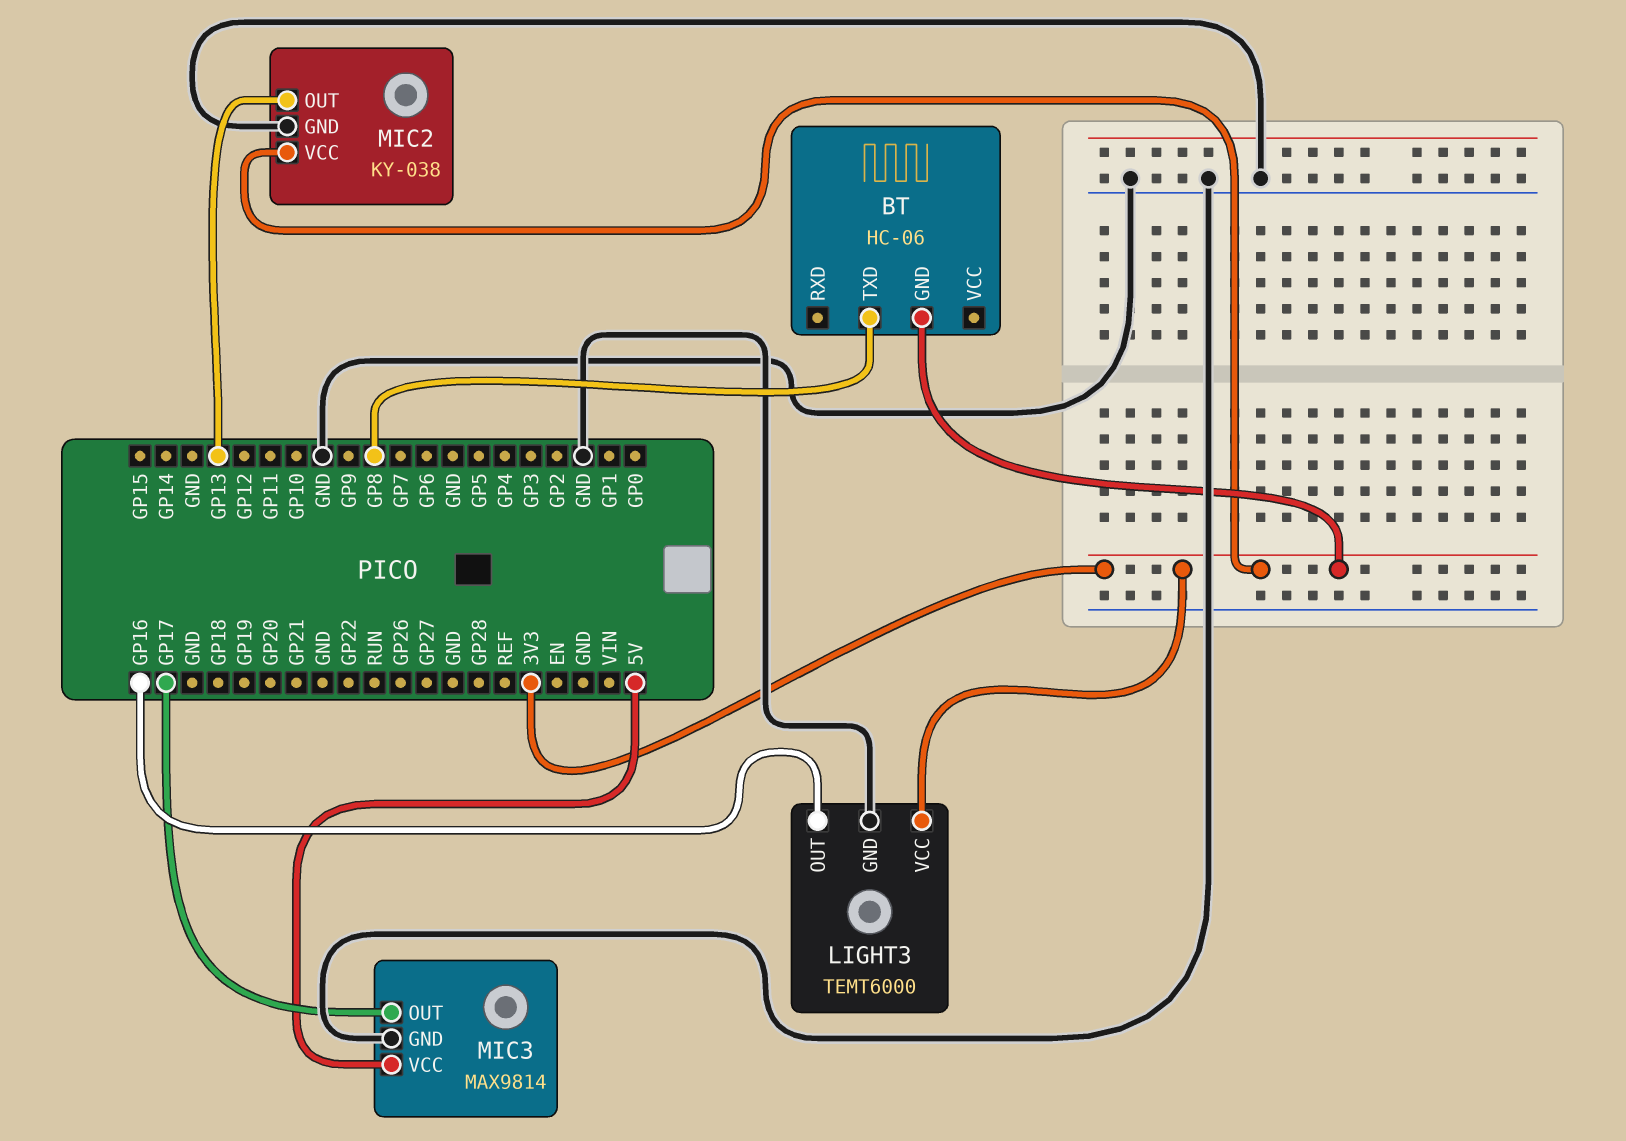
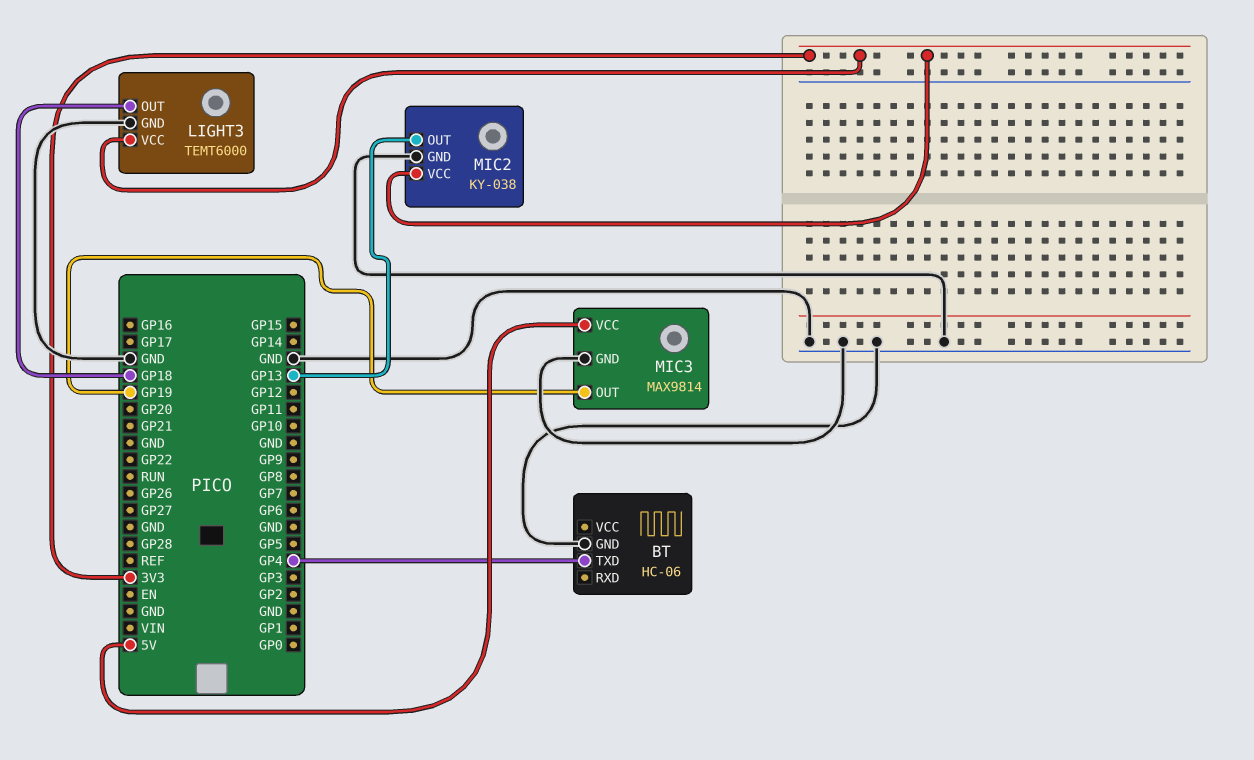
BT pin GND: 3V3 -> GND
BT pin TXD: GP8 -> GP4
LIGHT3 pin OUT: GP16 -> GP18
MIC3 pin OUT: GP17 -> GP19

